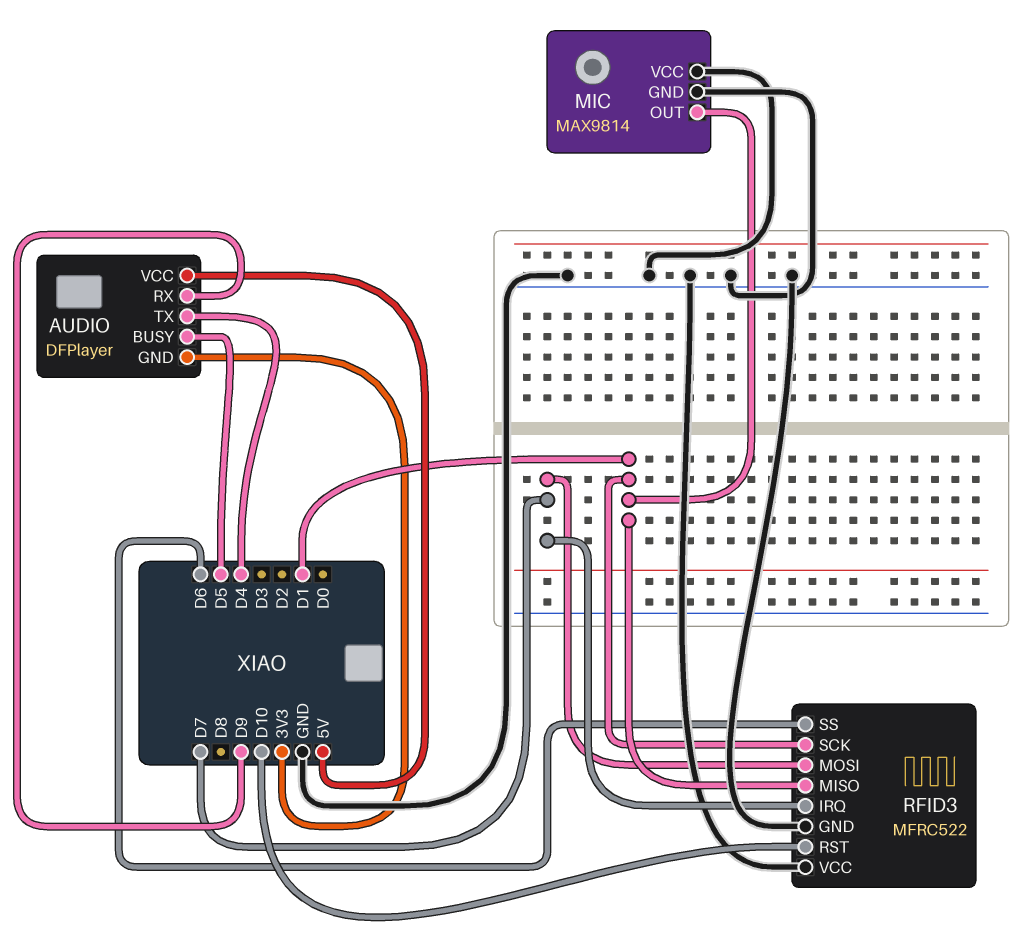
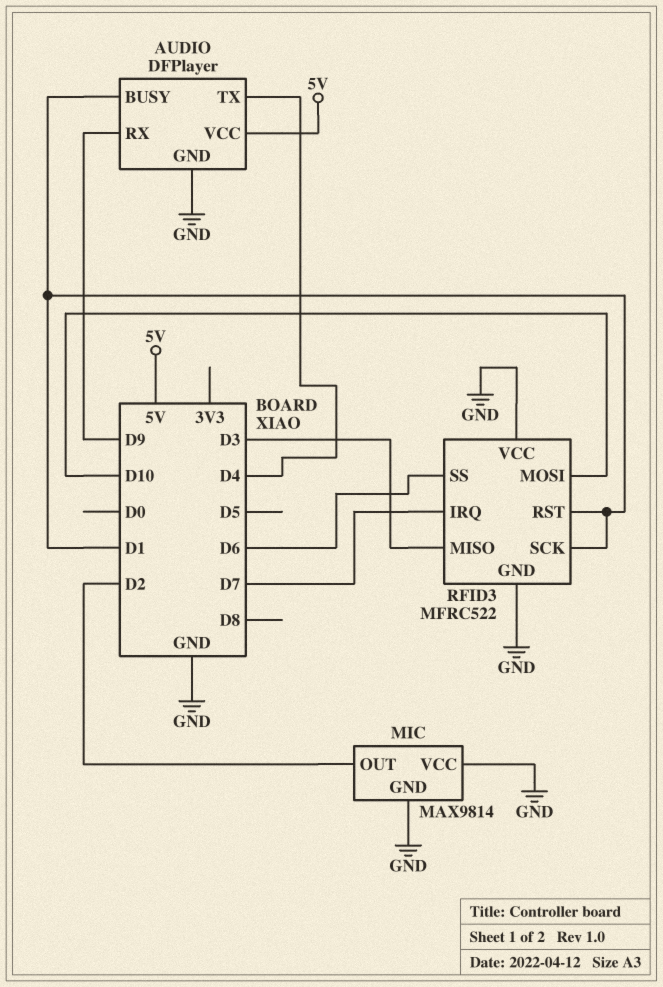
AUDIO pin BUSY: D5 -> D1
AUDIO pin GND: 3V3 -> GND
MIC pin OUT: D1 -> D2
RFID3 pin MISO: D1 -> D3
RFID3 pin MOSI: D7 -> D10
RFID3 pin RST: D10 -> D1

